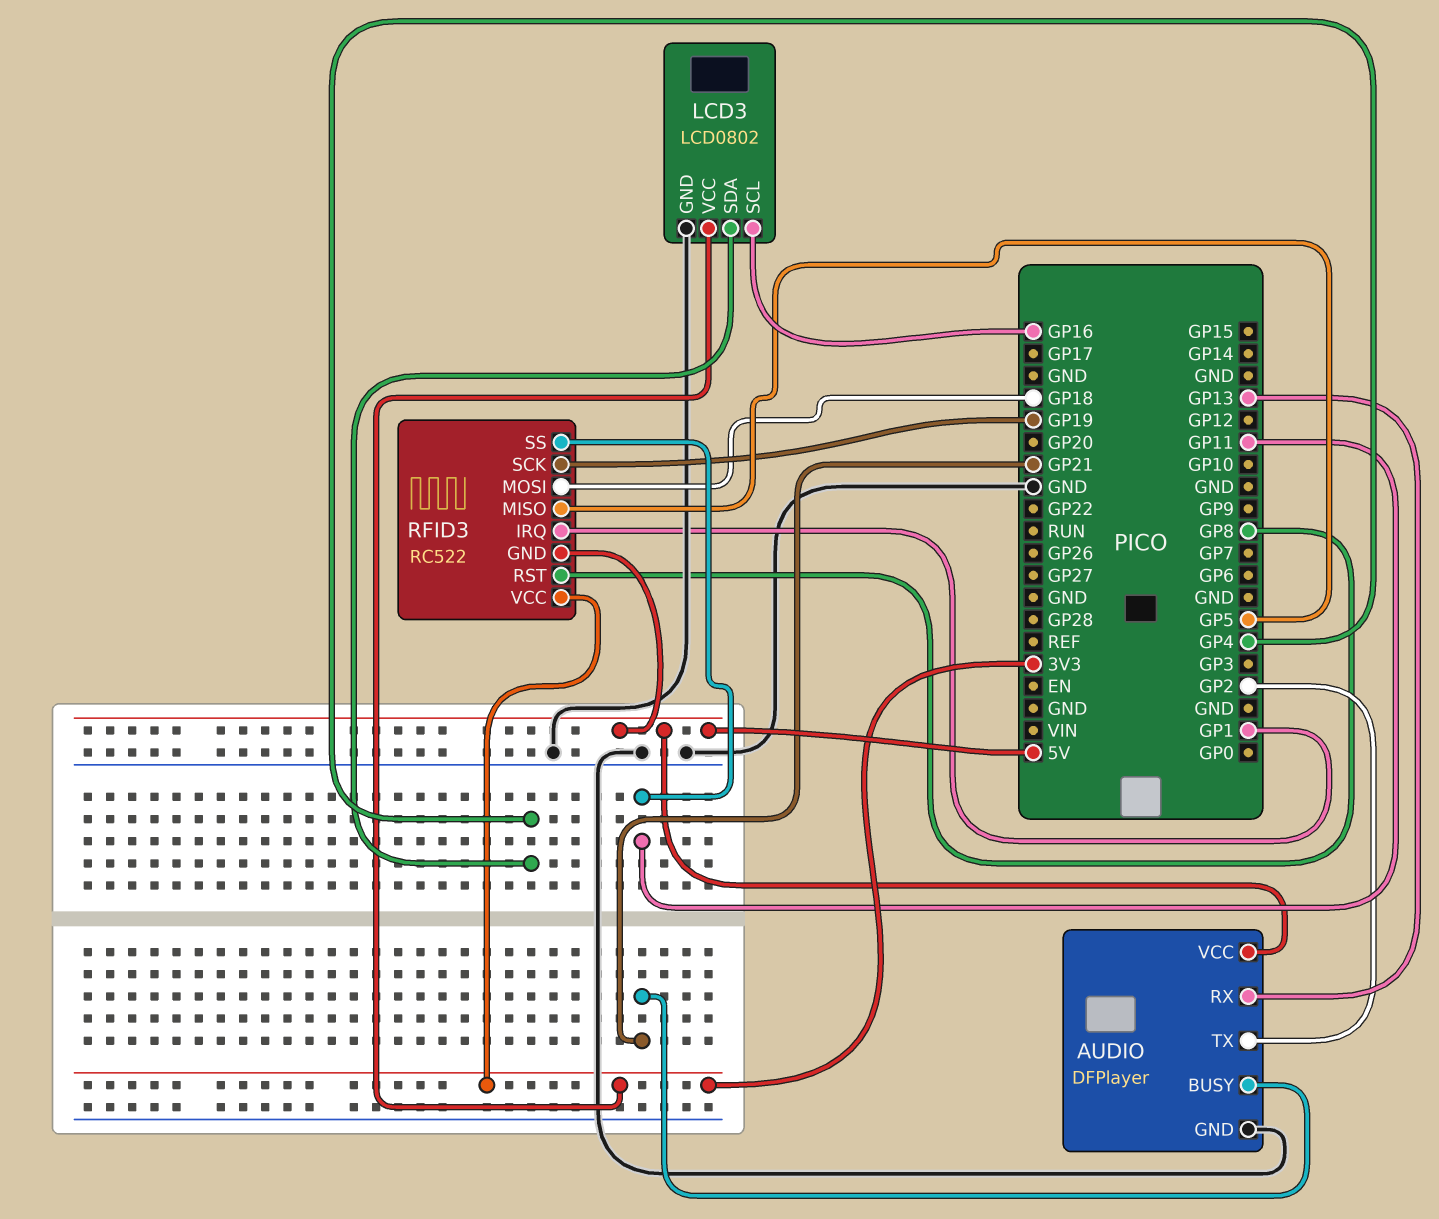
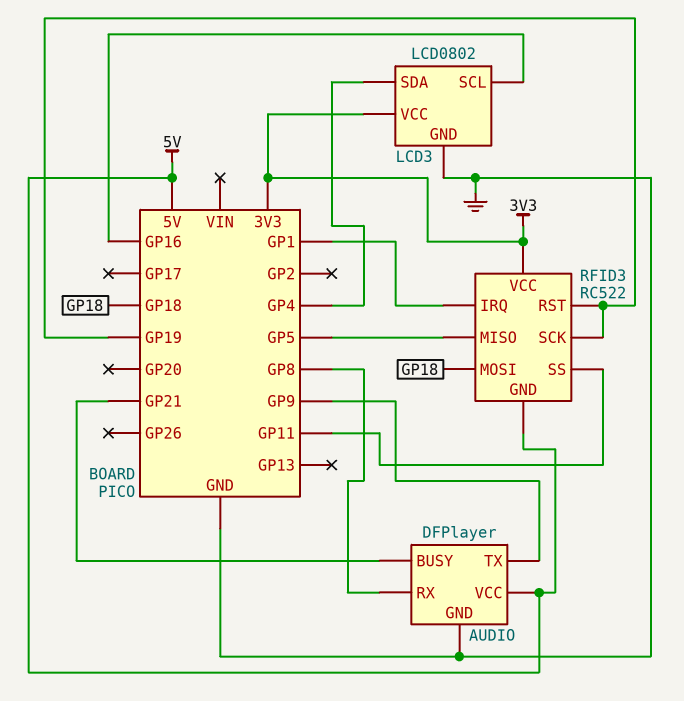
AUDIO pin RX: GP13 -> GP8
AUDIO pin TX: GP2 -> GP9
RFID3 pin RST: GP8 -> GP19

